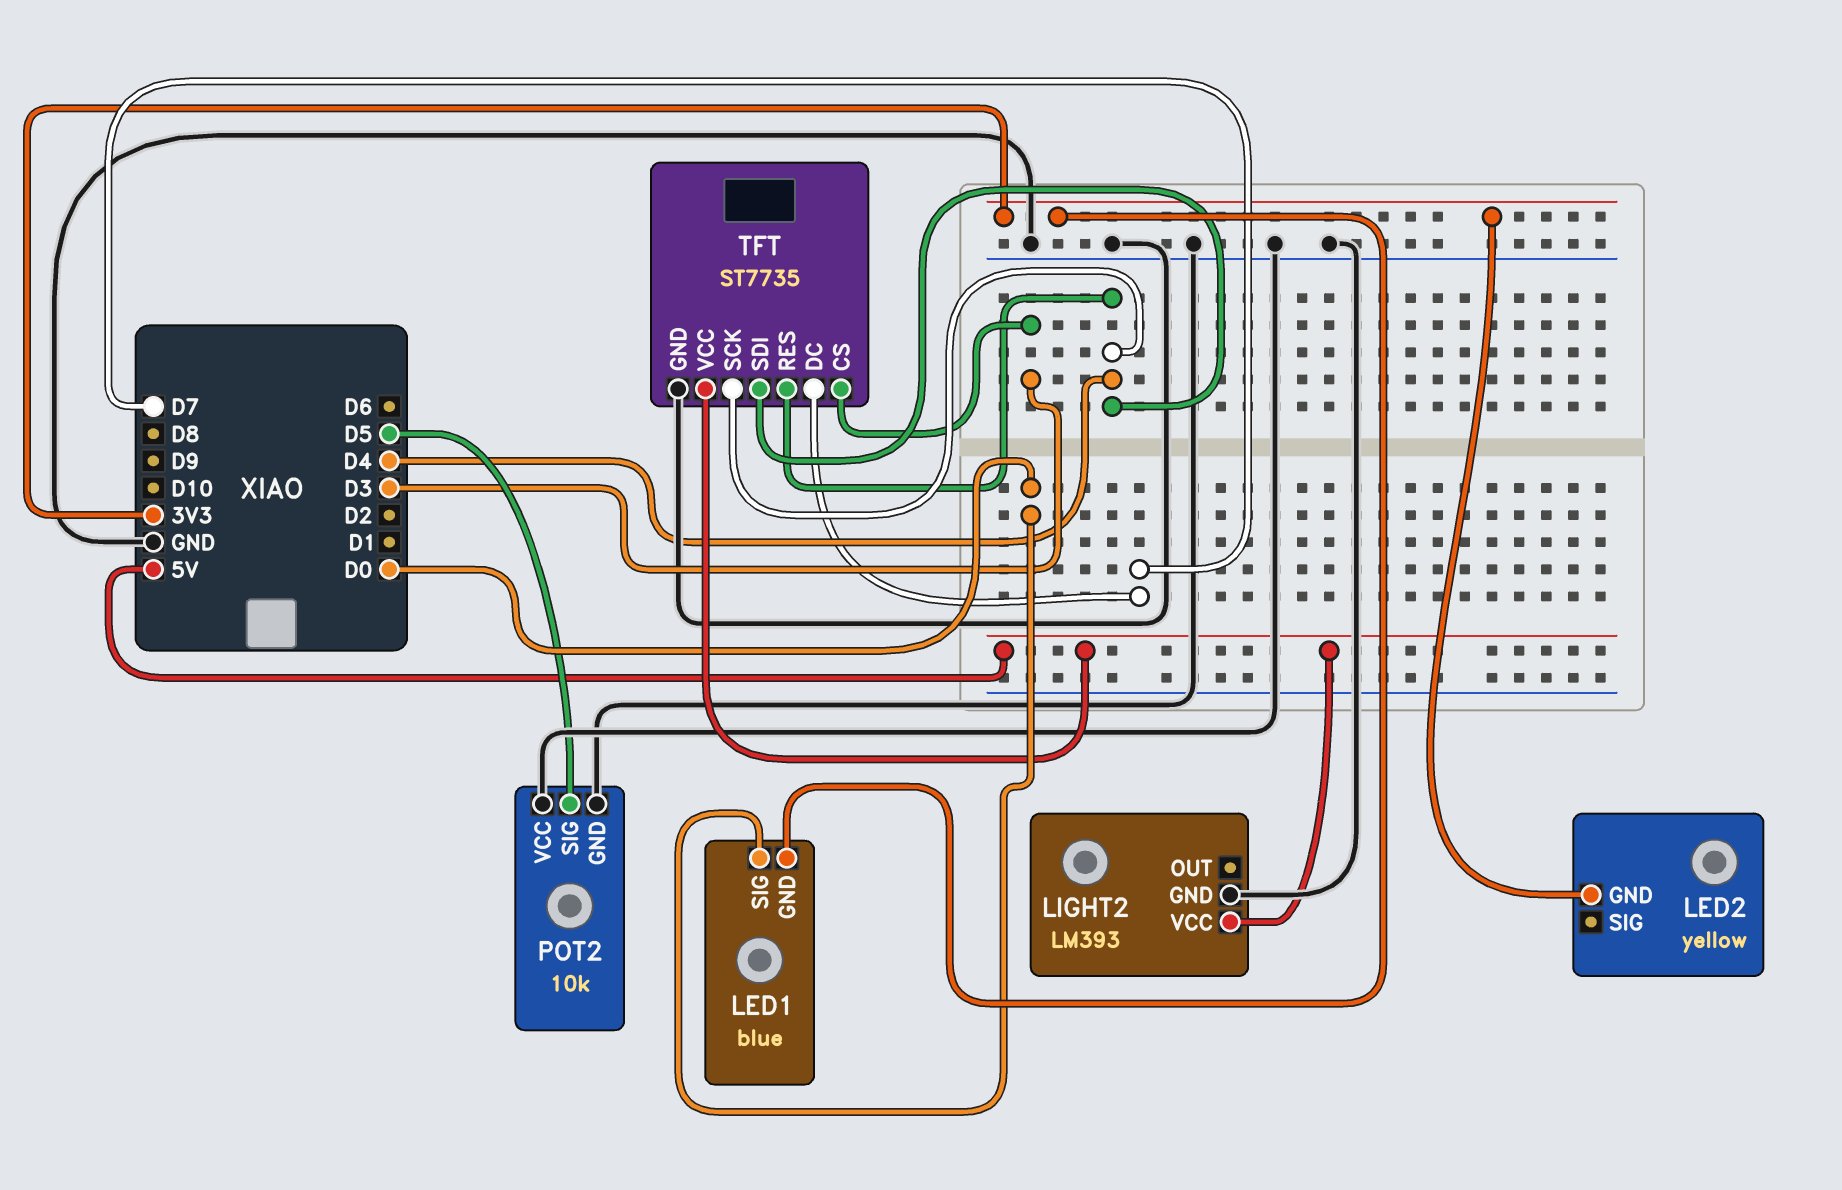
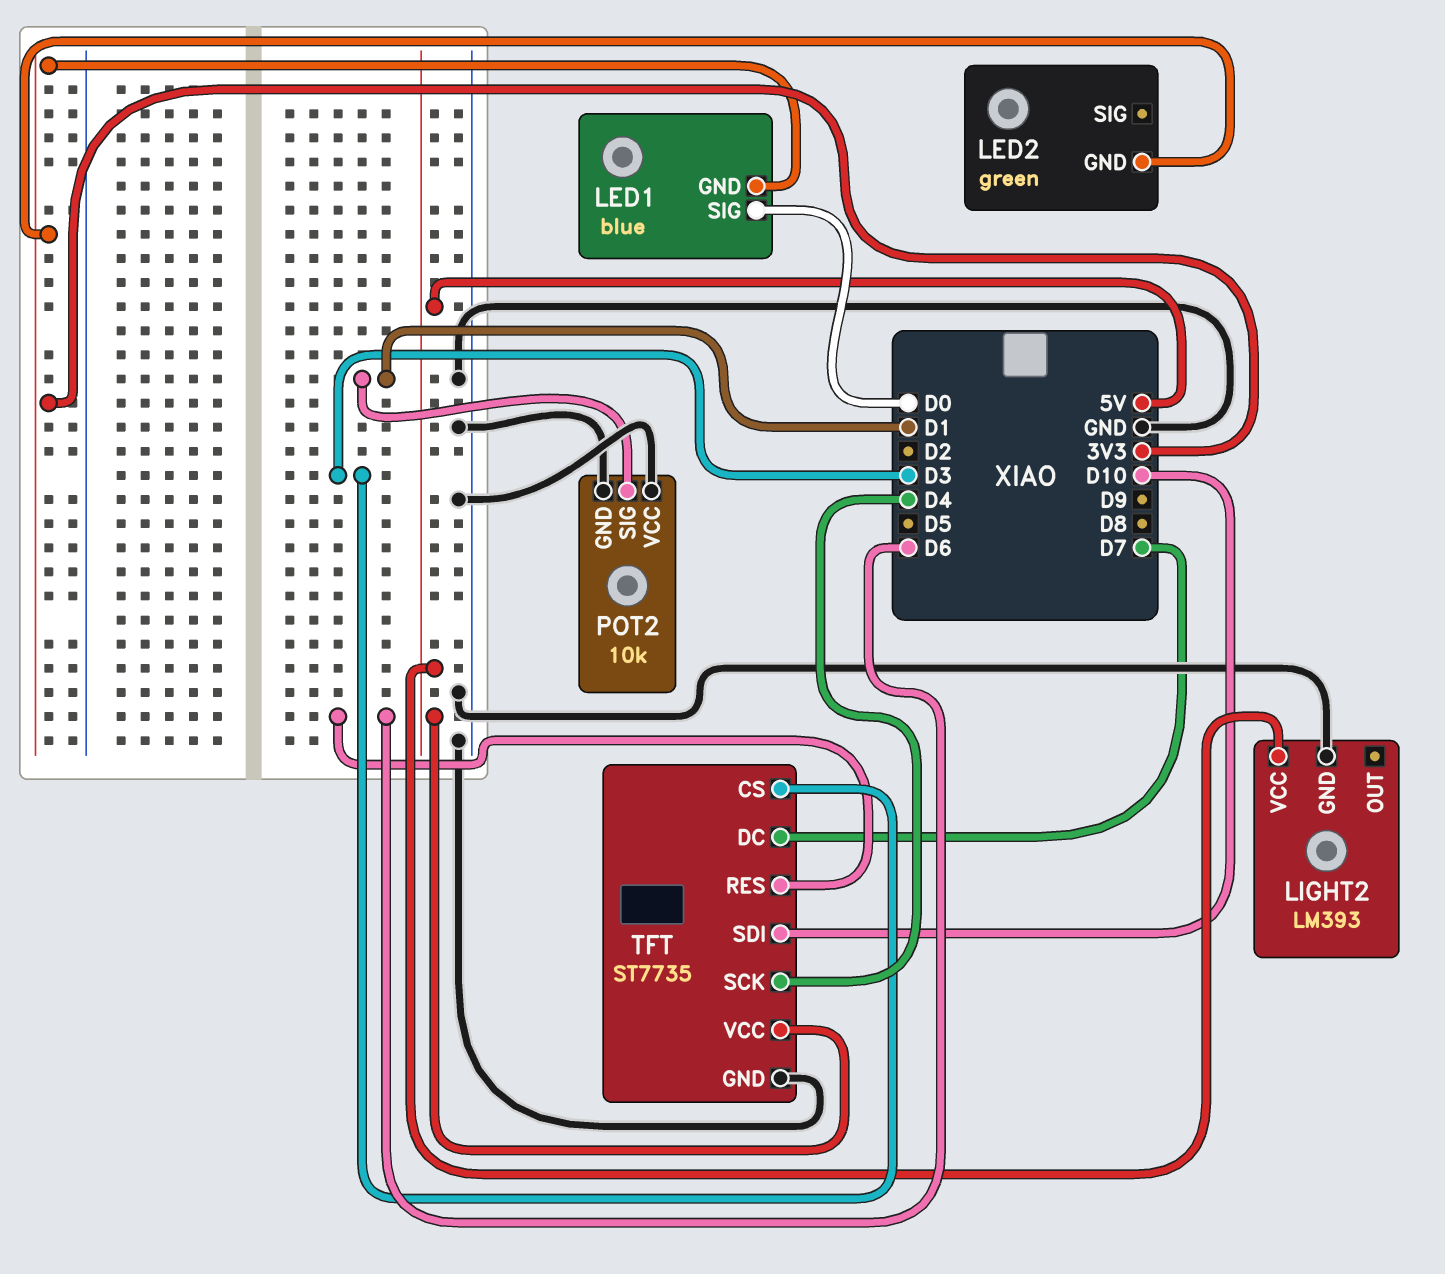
LED2: yellow -> green
POT2 pin SIG: D5 -> D1
TFT pin RES: D4 -> D6
TFT pin SDI: D4 -> D10

